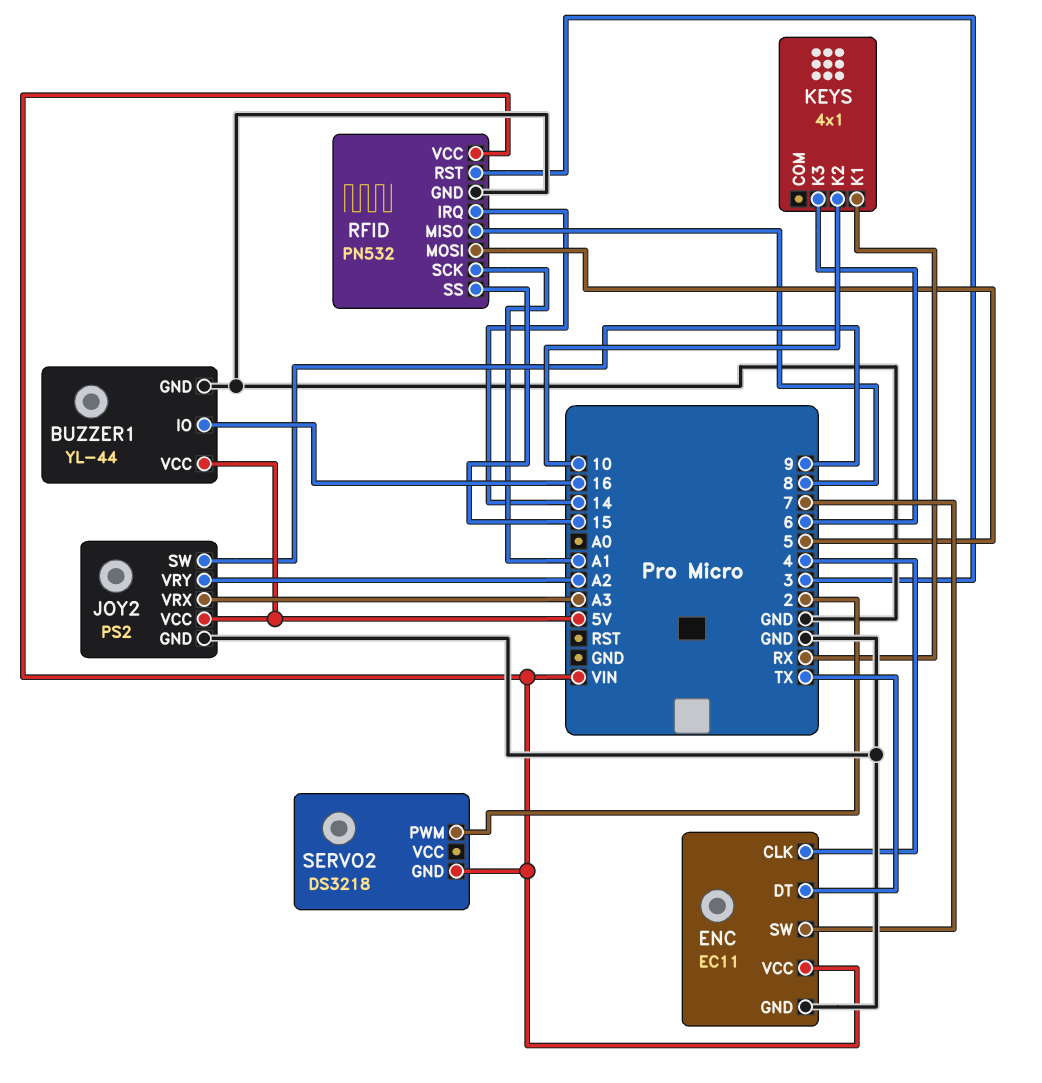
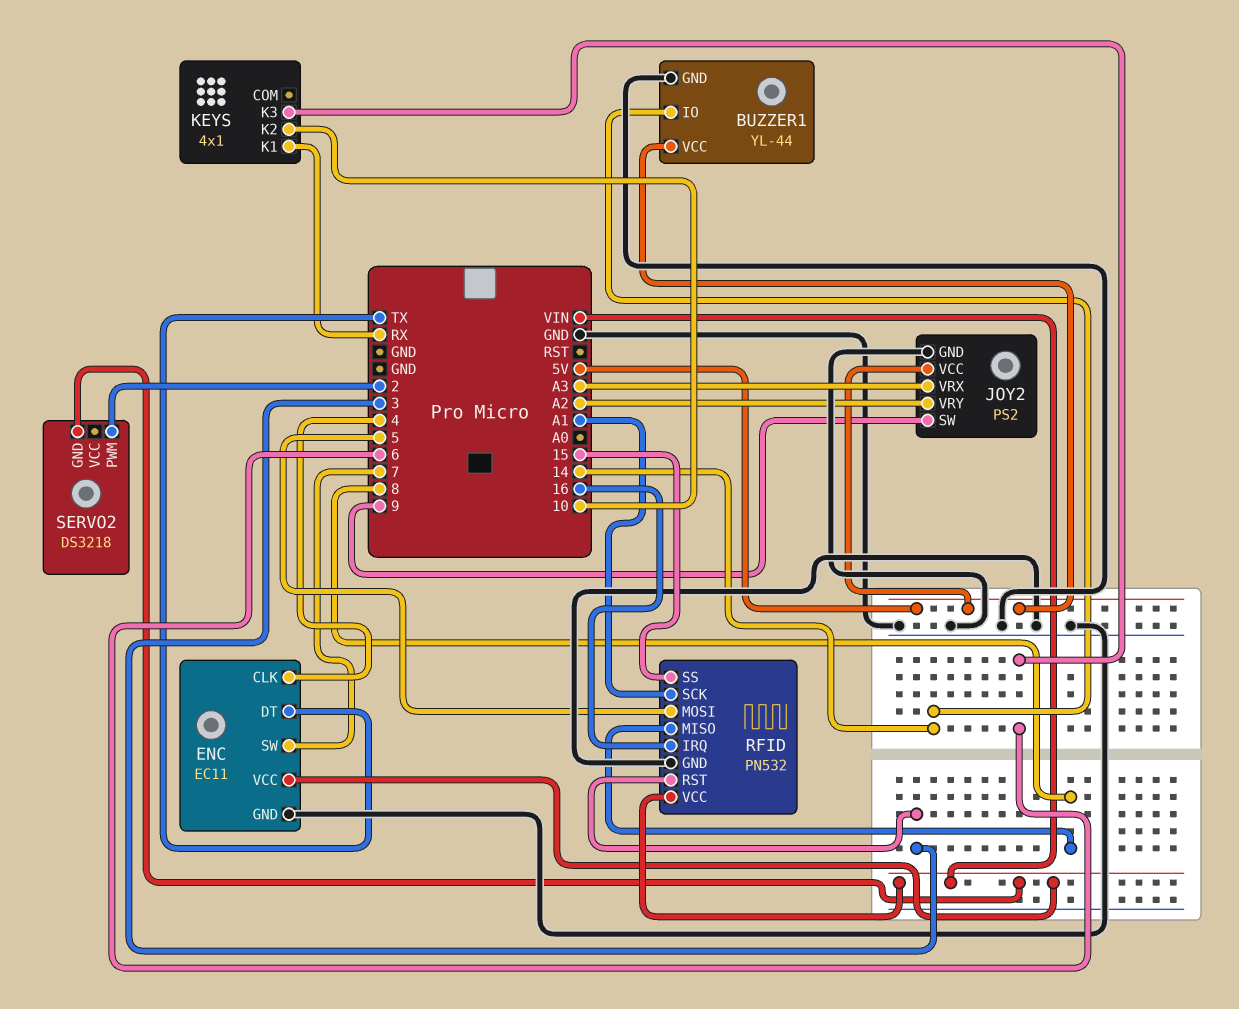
BUZZER1 pin IO: 16 -> 14
RFID pin IRQ: 14 -> 16

